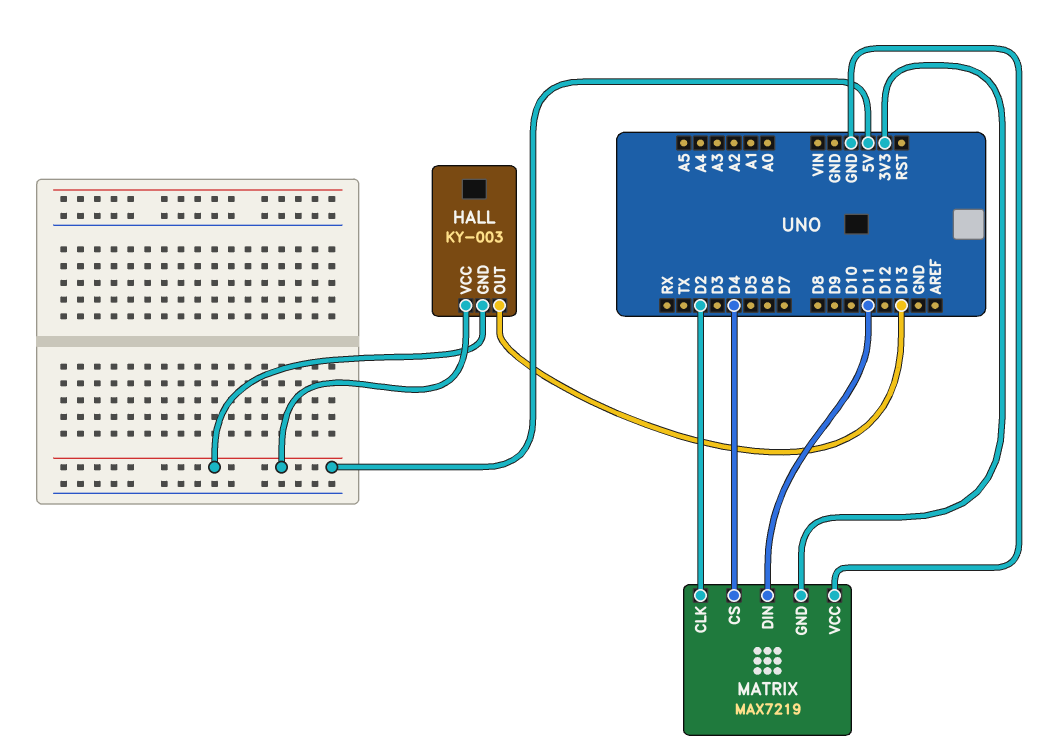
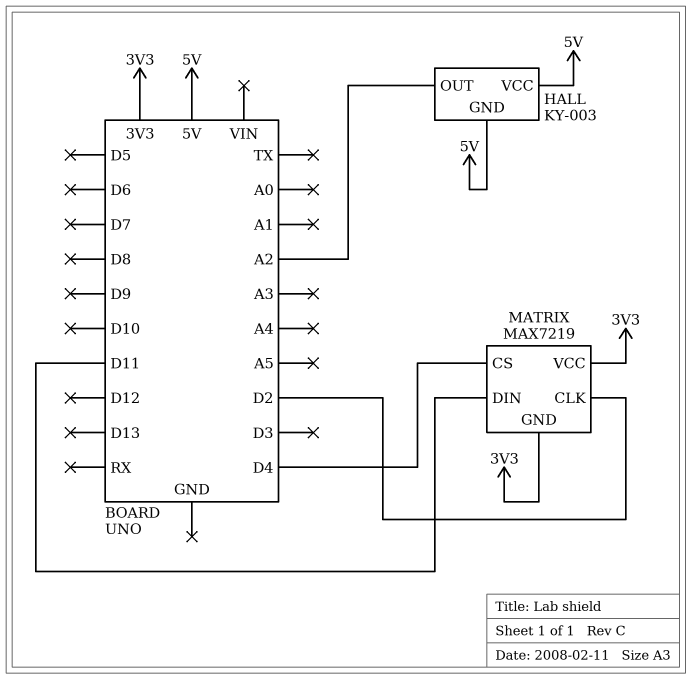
HALL pin OUT: D13 -> A2
MATRIX pin VCC: GND -> 3V3

